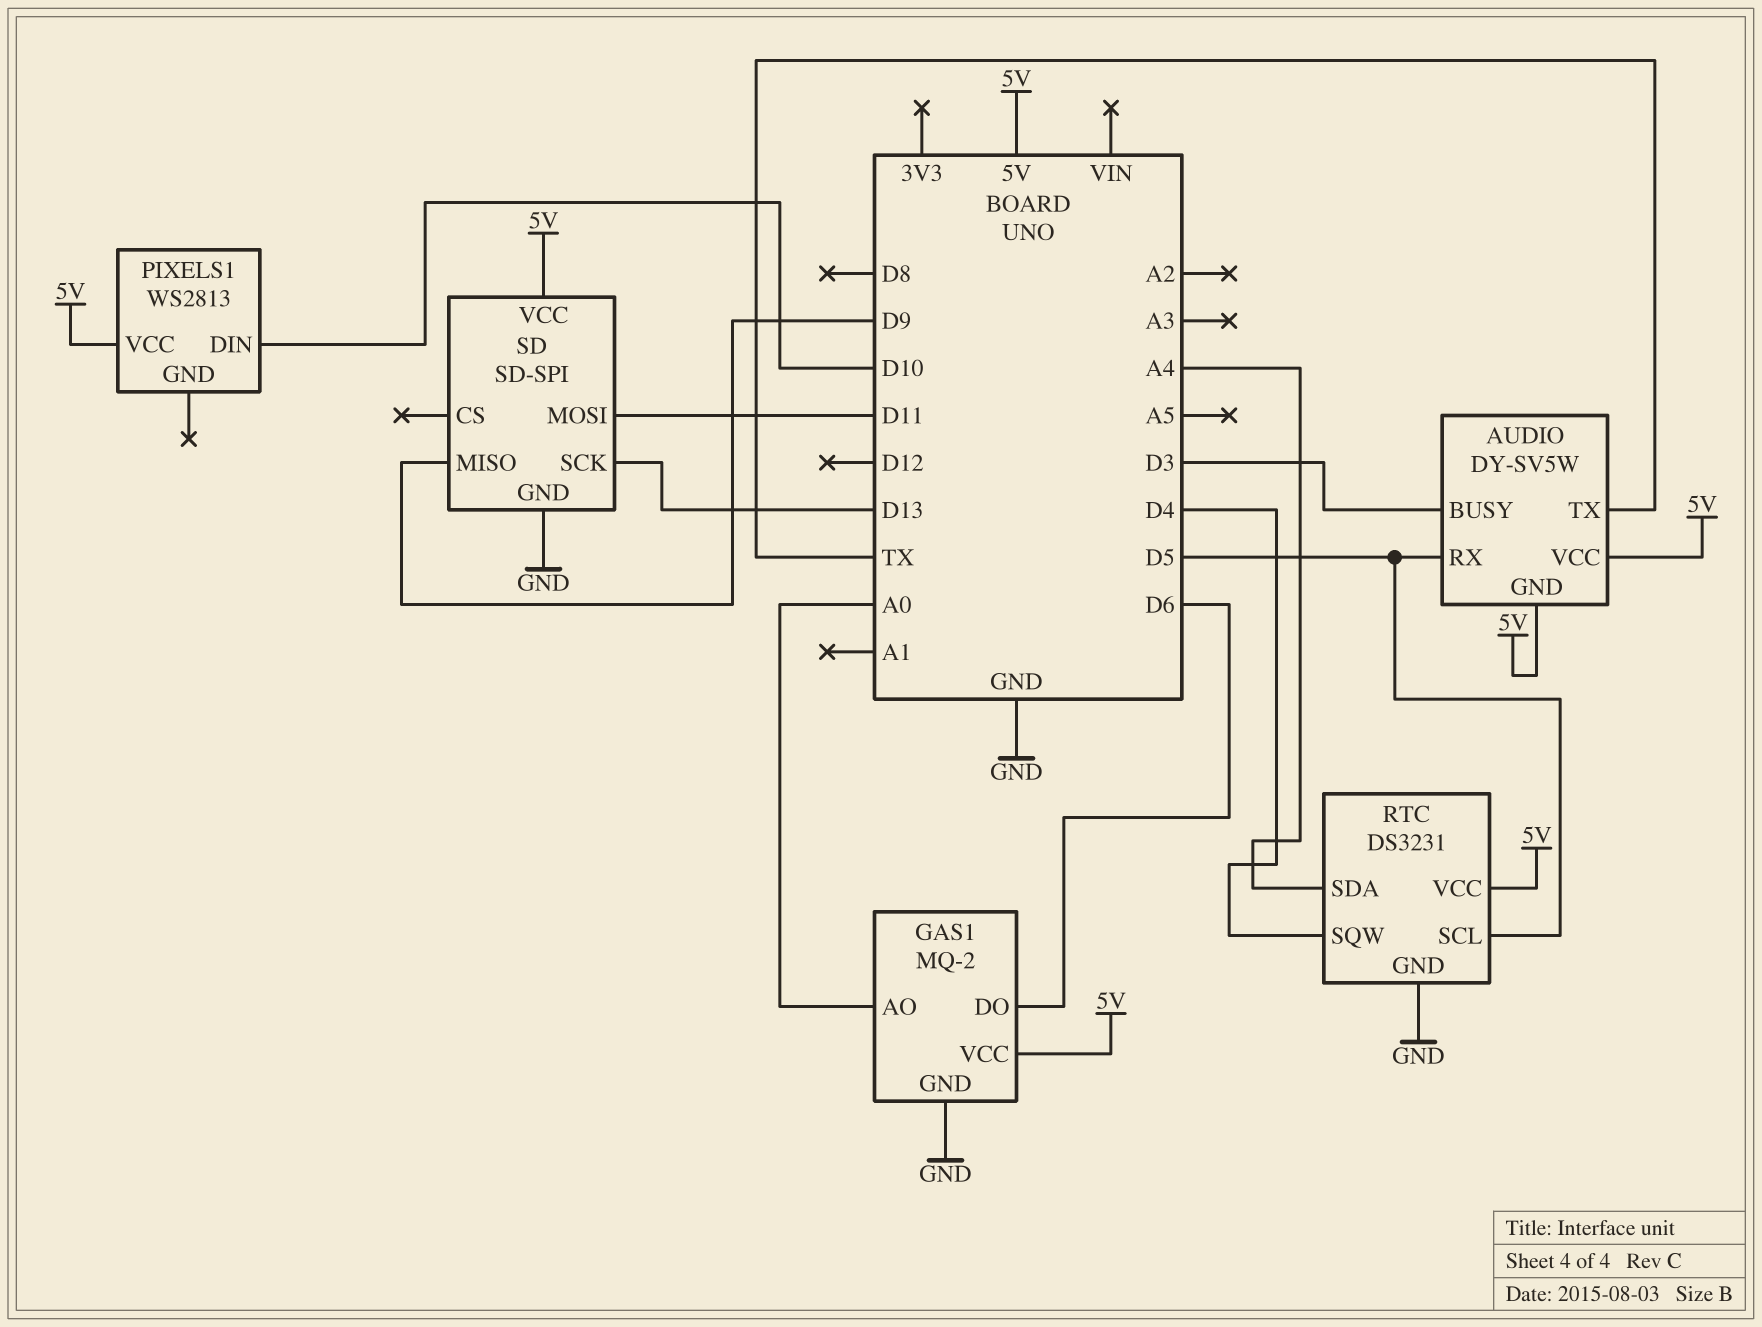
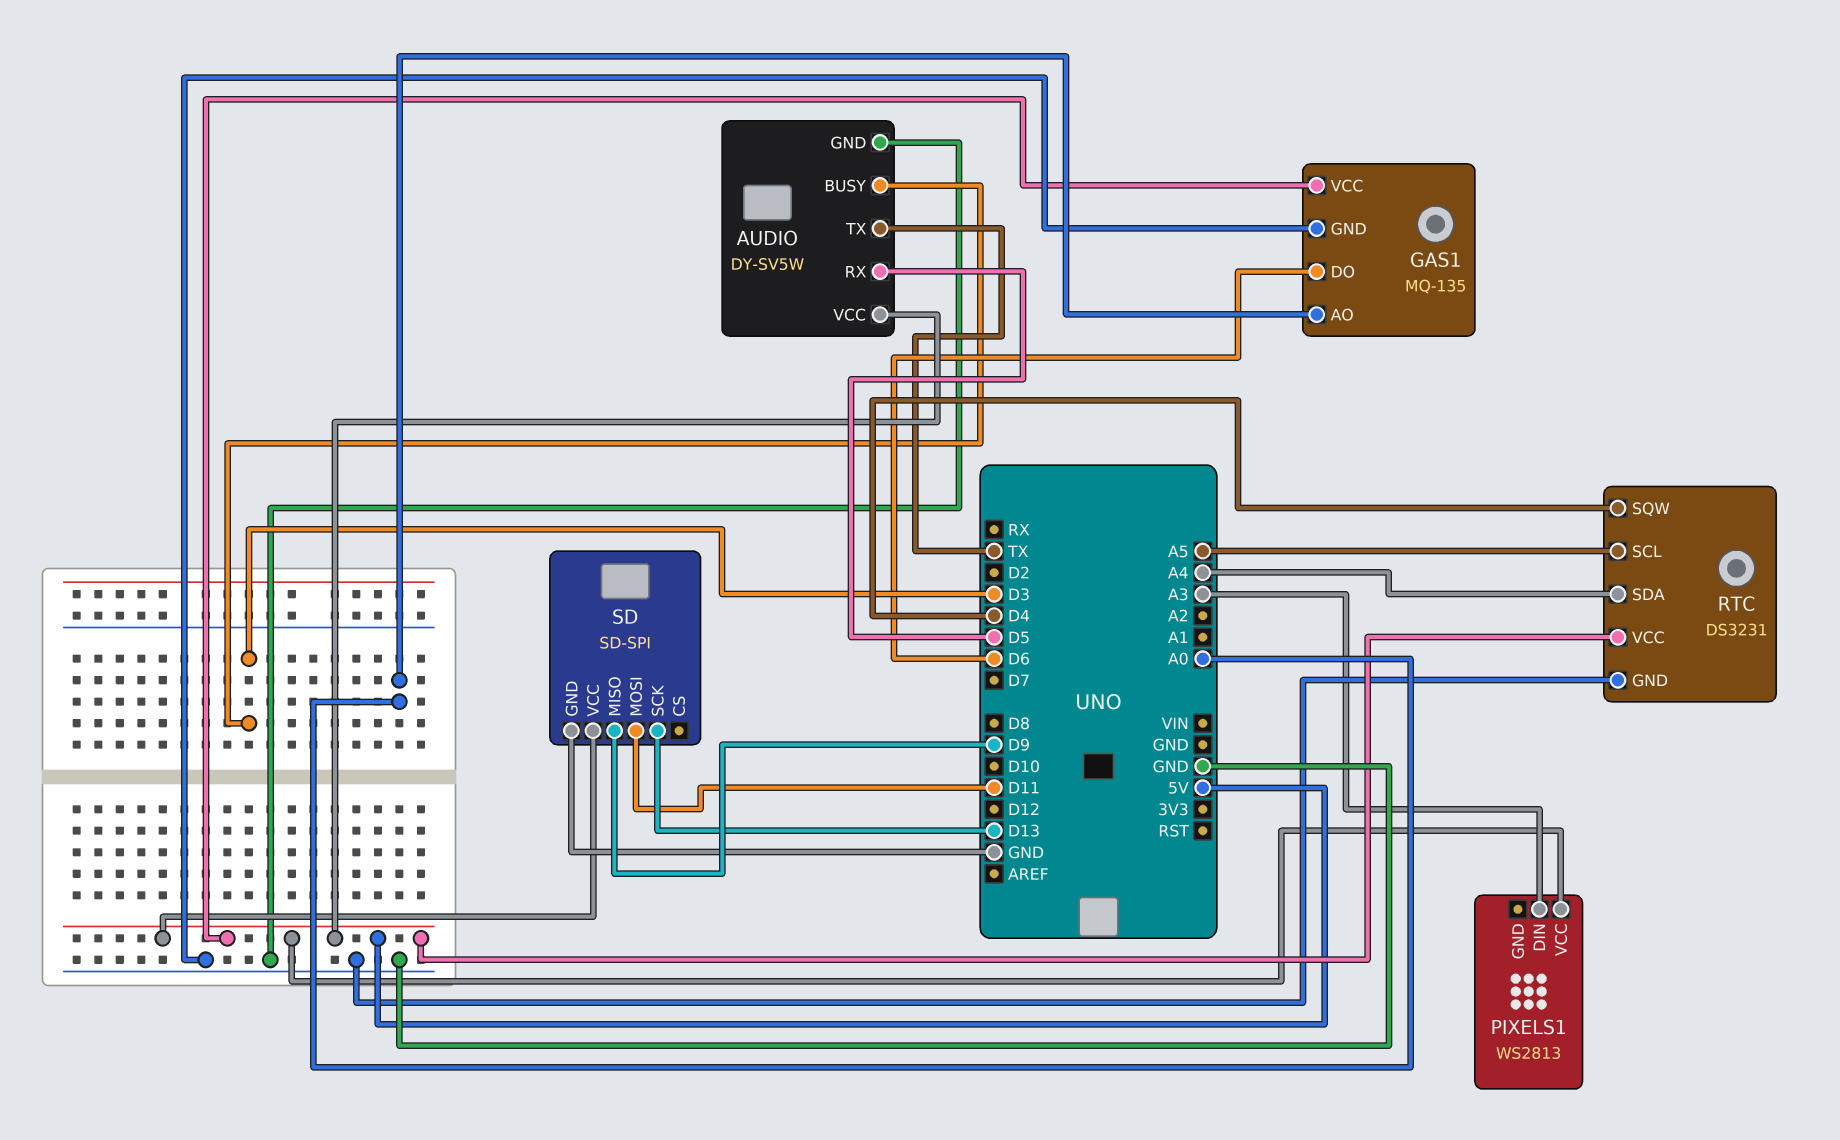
AUDIO pin GND: 5V -> GND
GAS1: MQ-2 -> MQ-135
PIXELS1 pin DIN: D10 -> A3
RTC pin SCL: D5 -> A5

